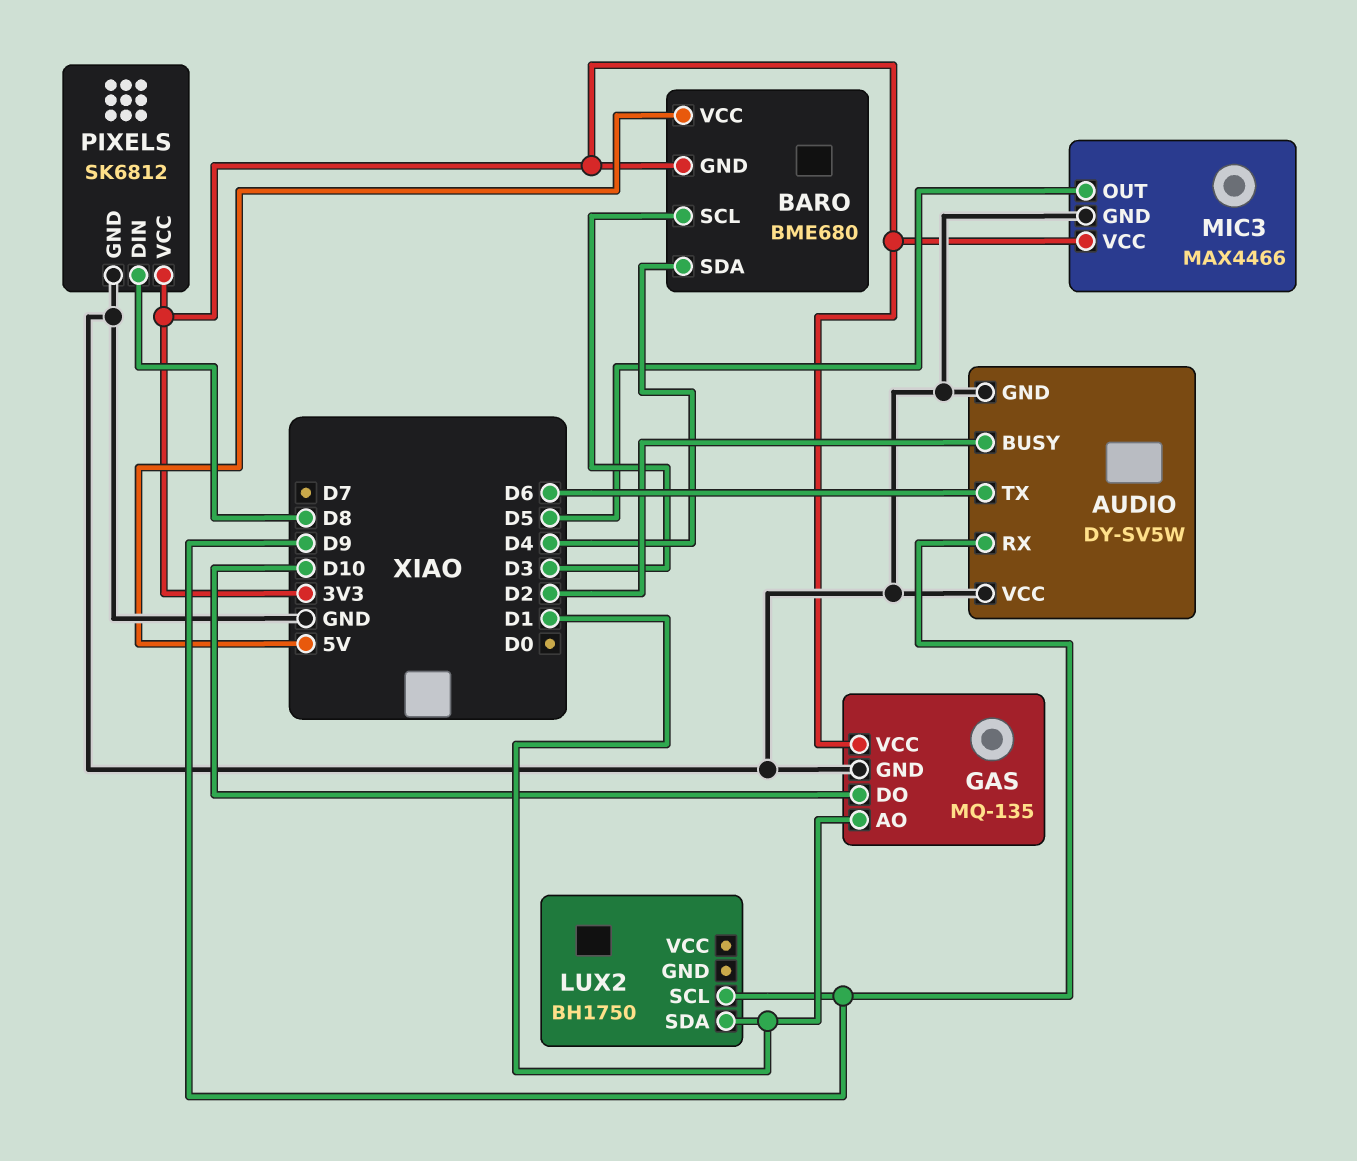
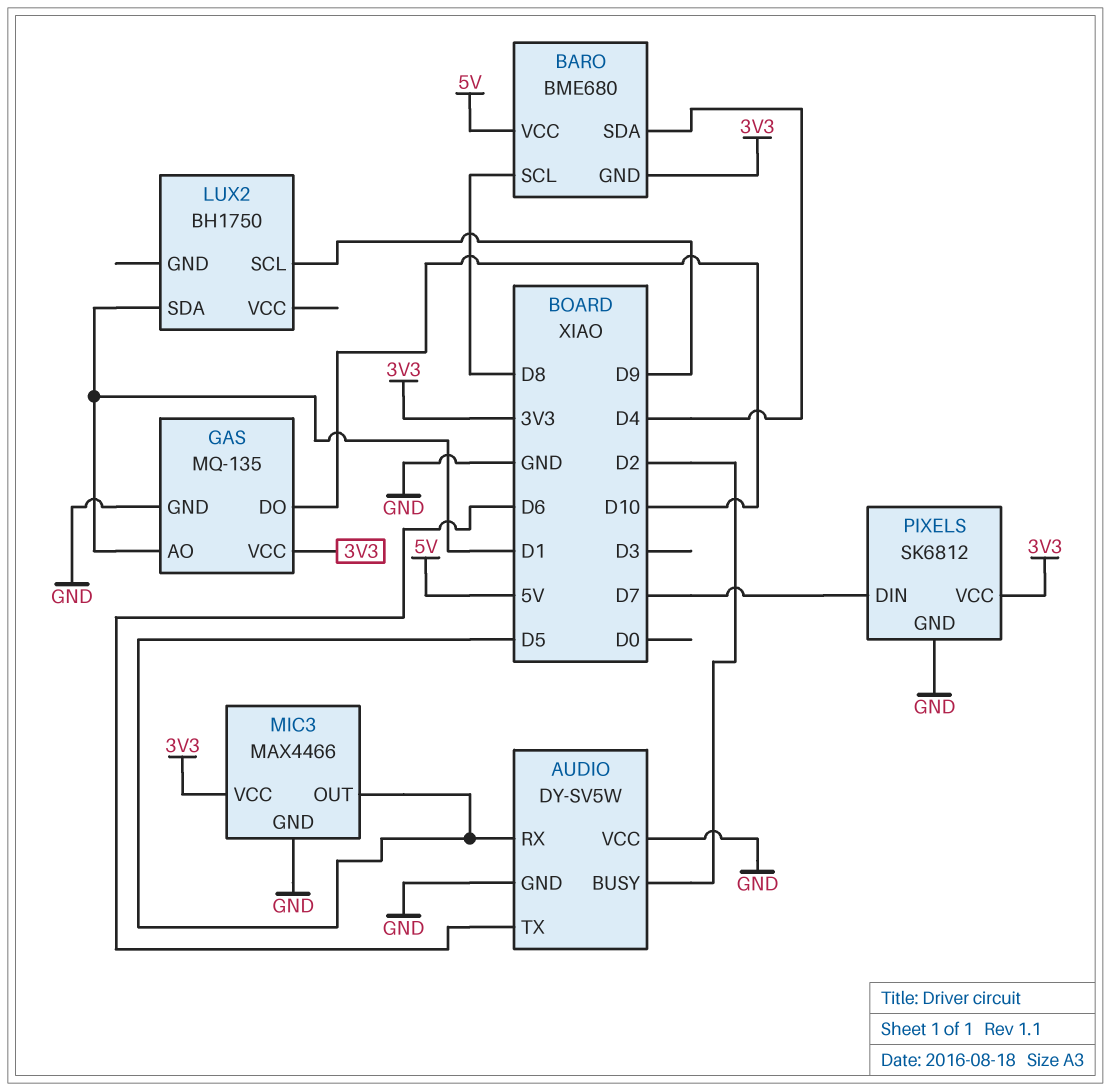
AUDIO pin RX: D9 -> D5
BARO pin SCL: D3 -> D8
PIXELS pin DIN: D8 -> D7

